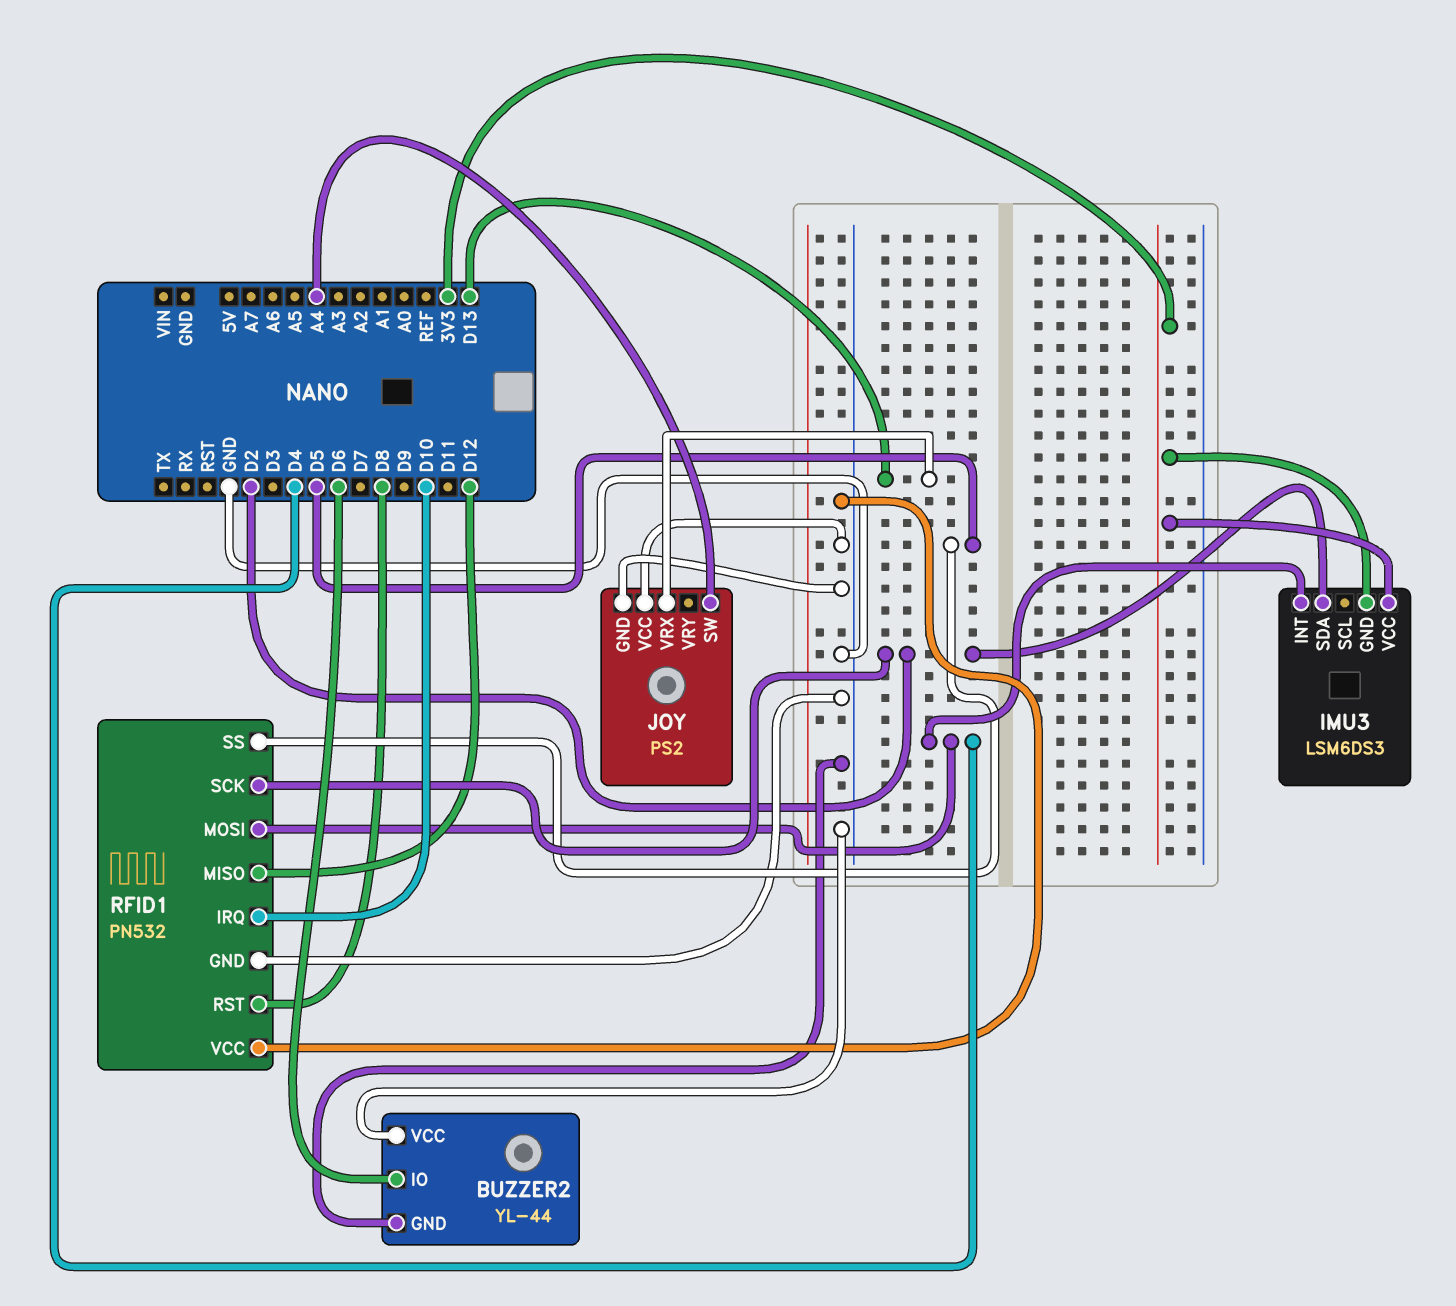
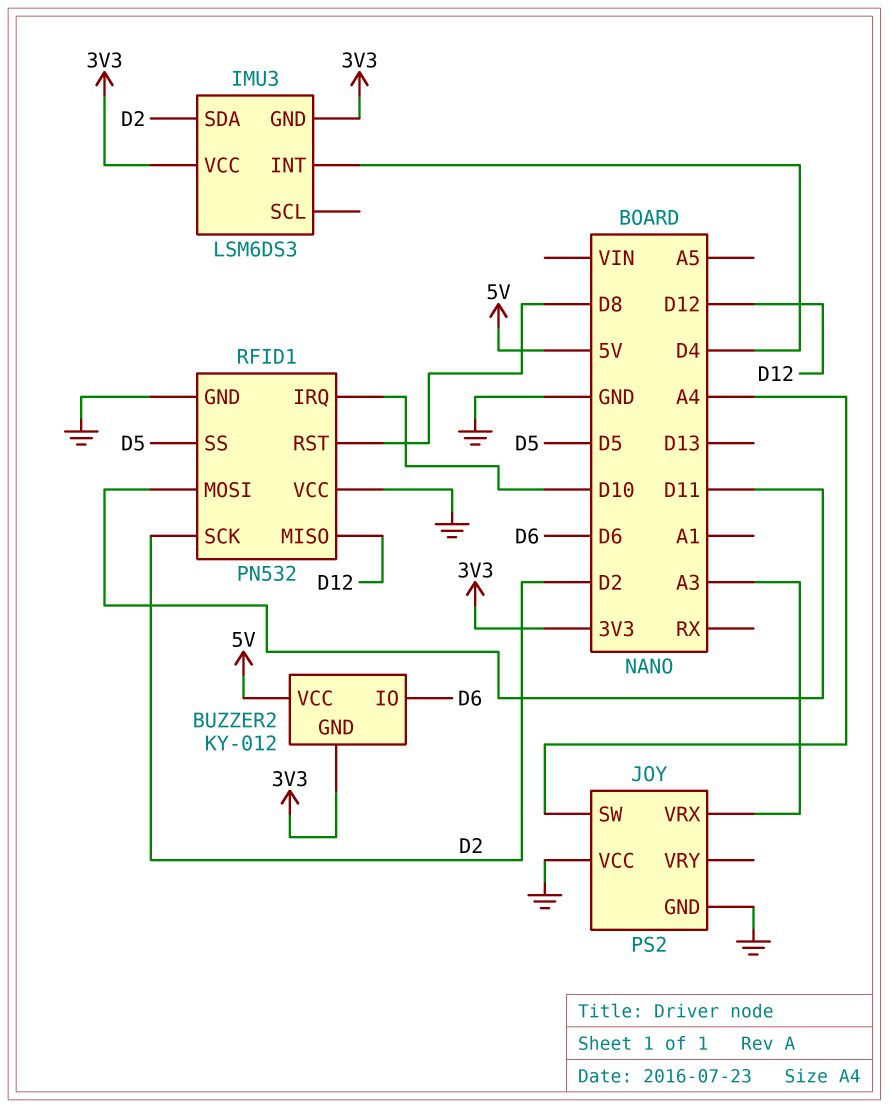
BUZZER2: YL-44 -> KY-012
BUZZER2 pin GND: GND -> 3V3
BUZZER2 pin VCC: GND -> 5V
JOY pin VRX: D13 -> A3
RFID1 pin MOSI: D4 -> D11

